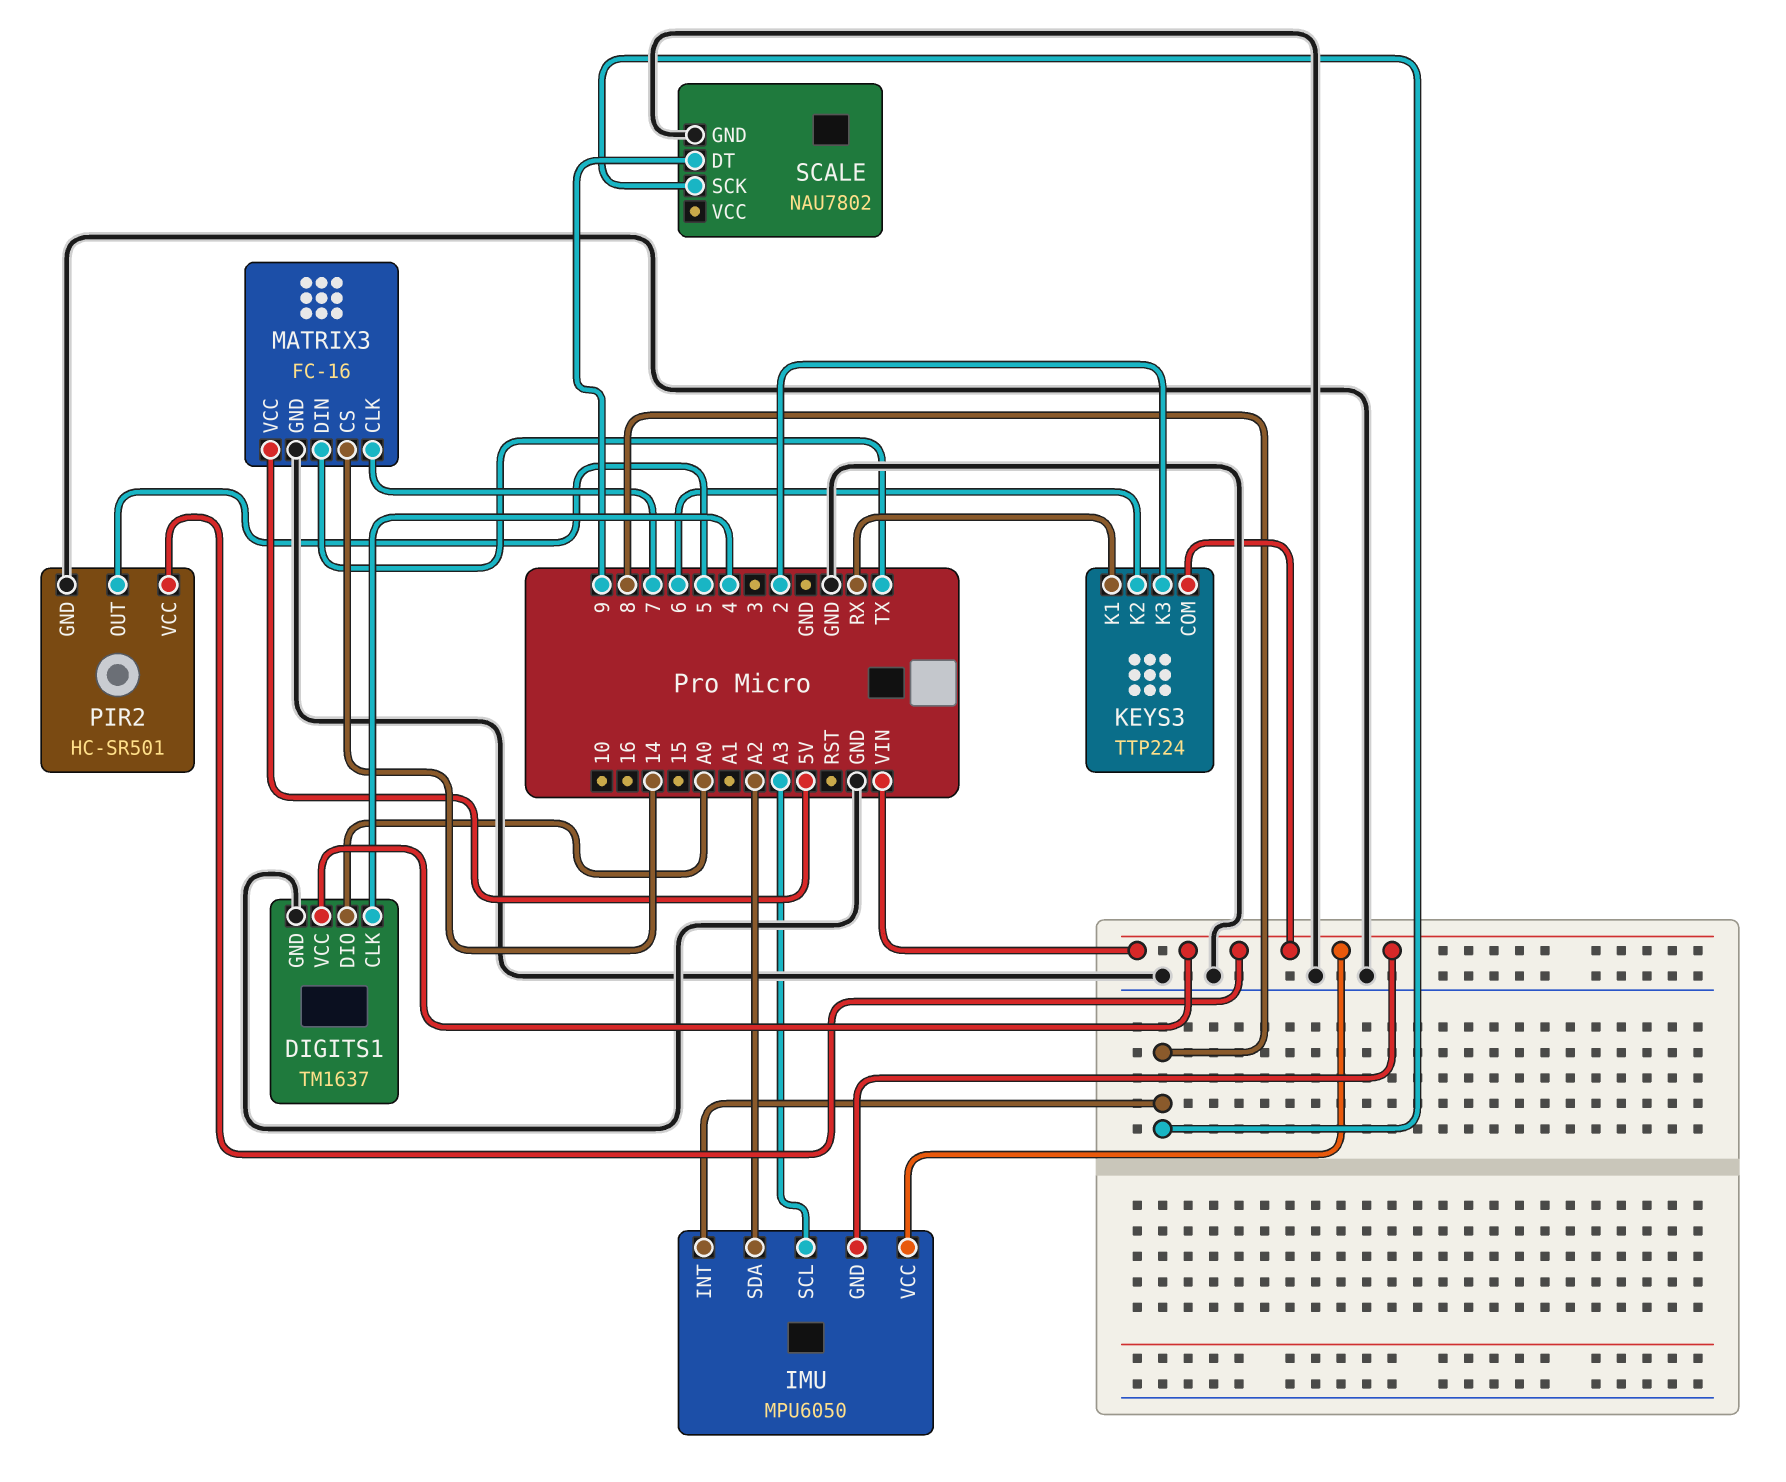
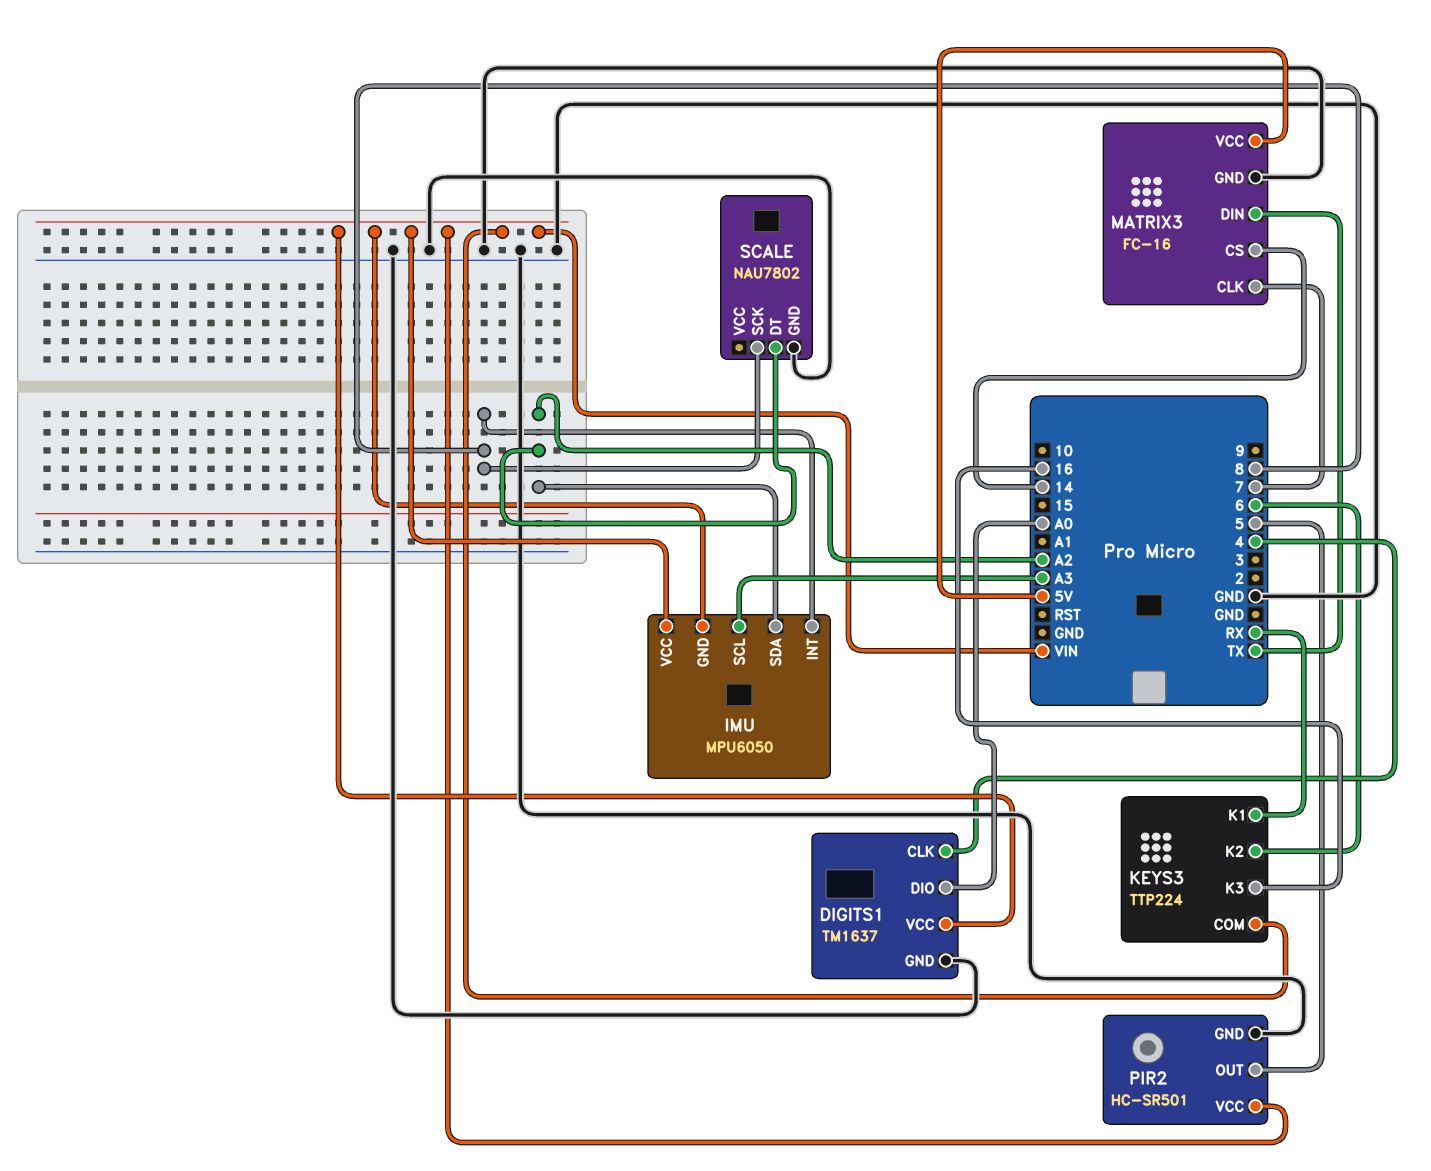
KEYS3 pin K3: 2 -> 16
SCALE pin DT: 9 -> A2

